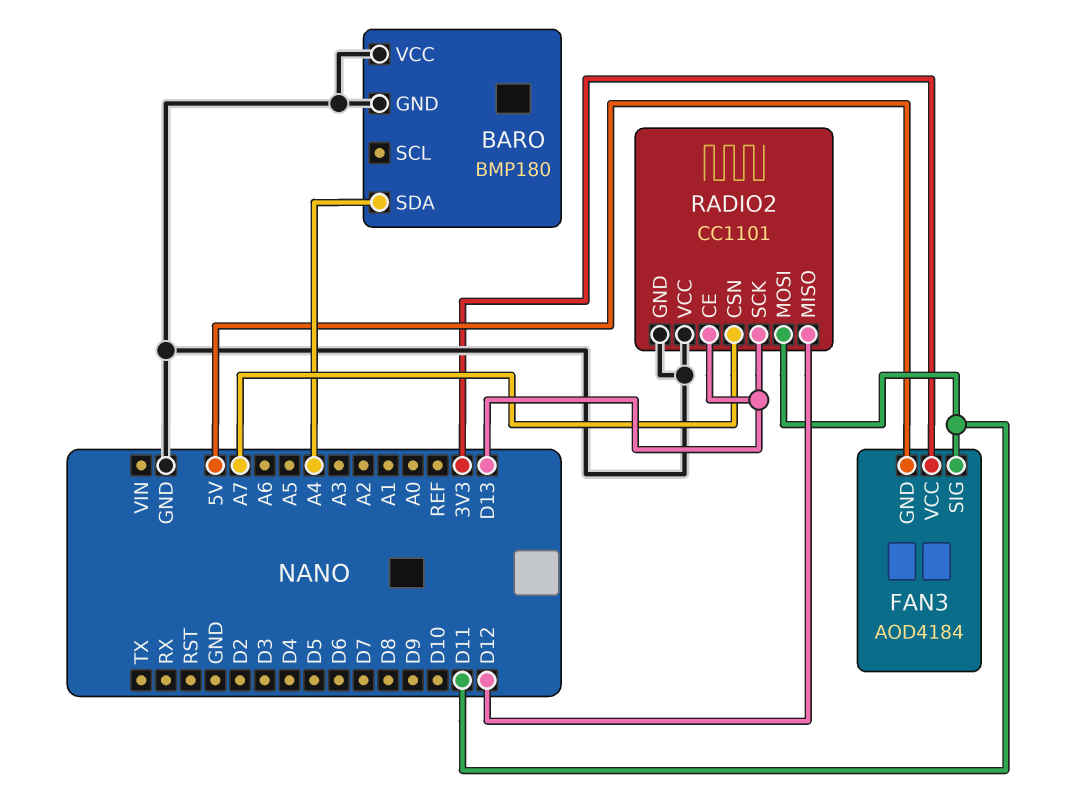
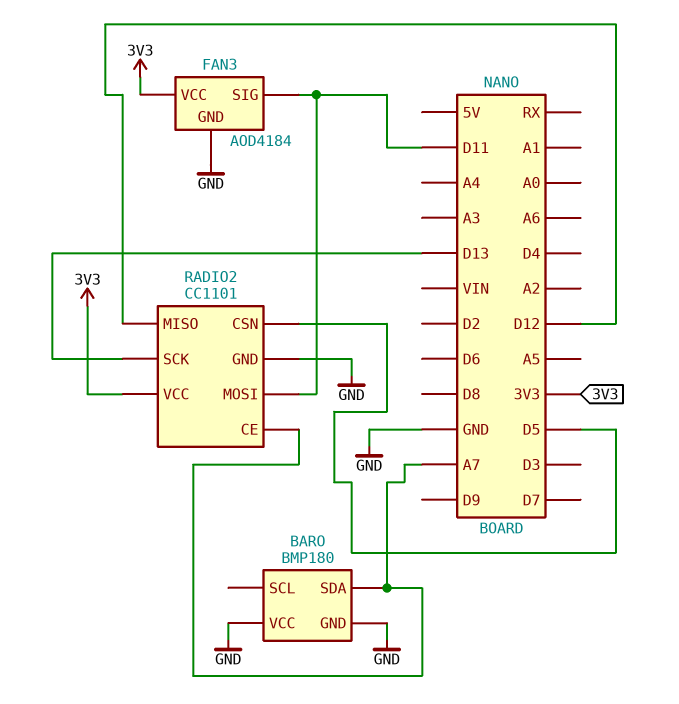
BARO pin SDA: A4 -> A7
FAN3 pin GND: 5V -> GND
RADIO2 pin CE: D13 -> A7
RADIO2 pin CSN: A7 -> D5
RADIO2 pin VCC: GND -> 3V3

